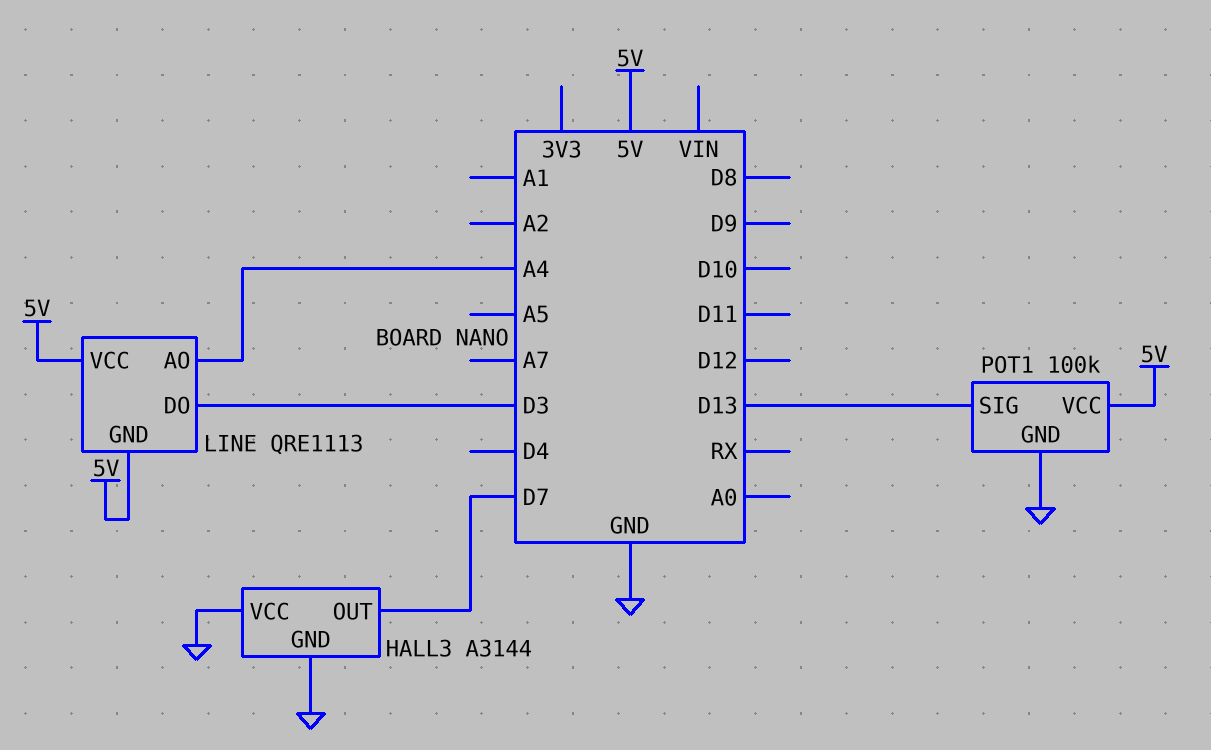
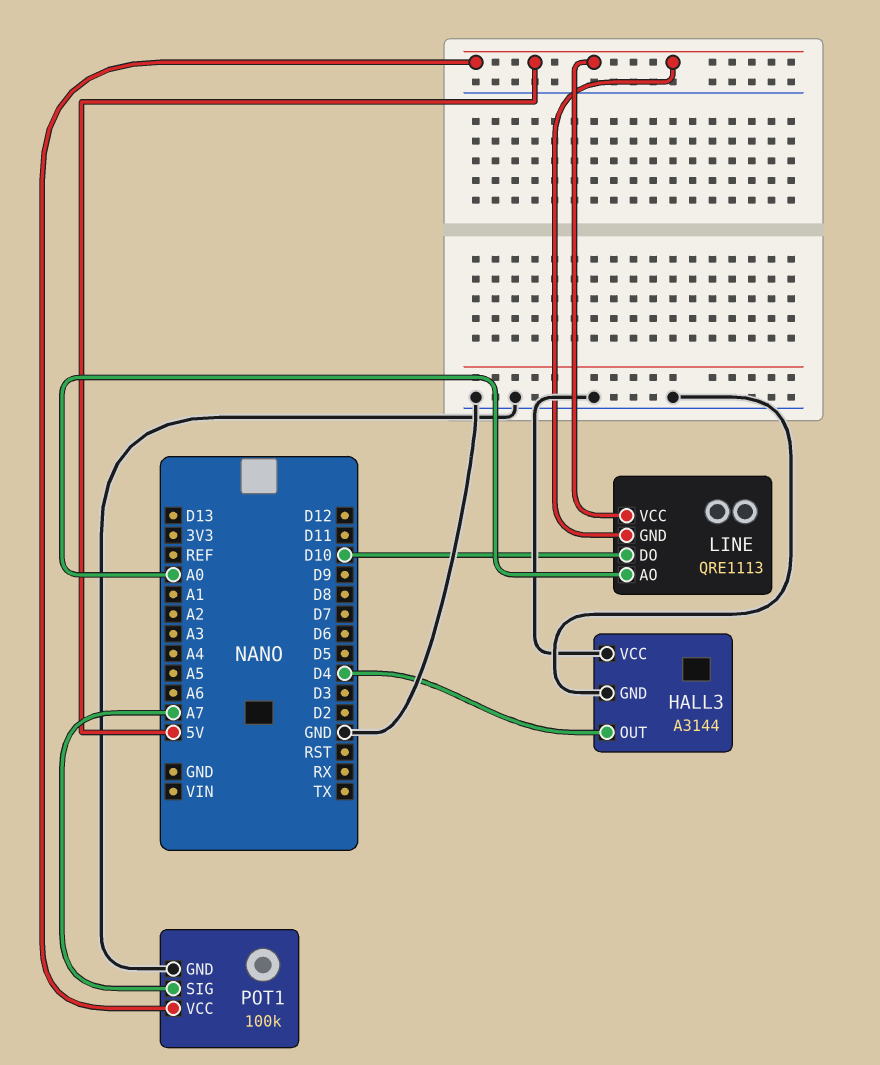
HALL3 pin OUT: D7 -> D4
LINE pin AO: A4 -> A0
LINE pin DO: D3 -> D10
POT1 pin SIG: D13 -> A7

